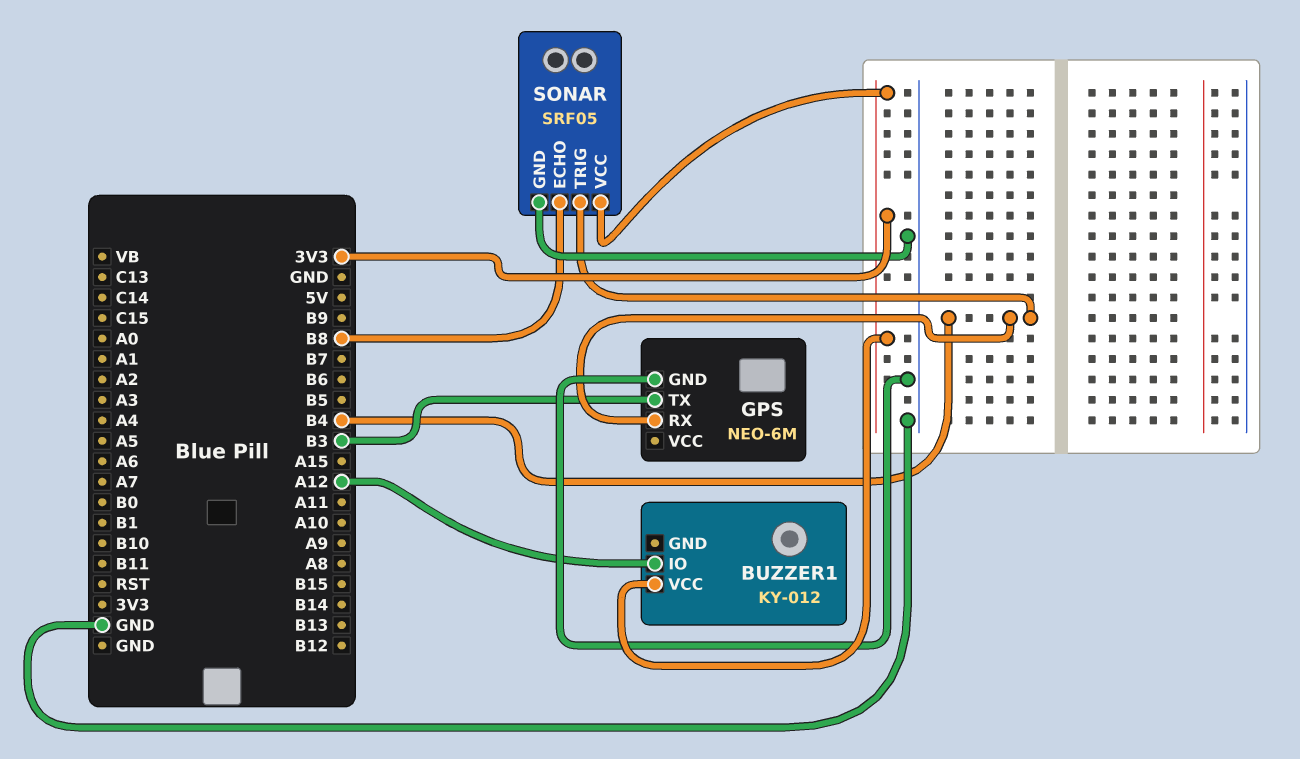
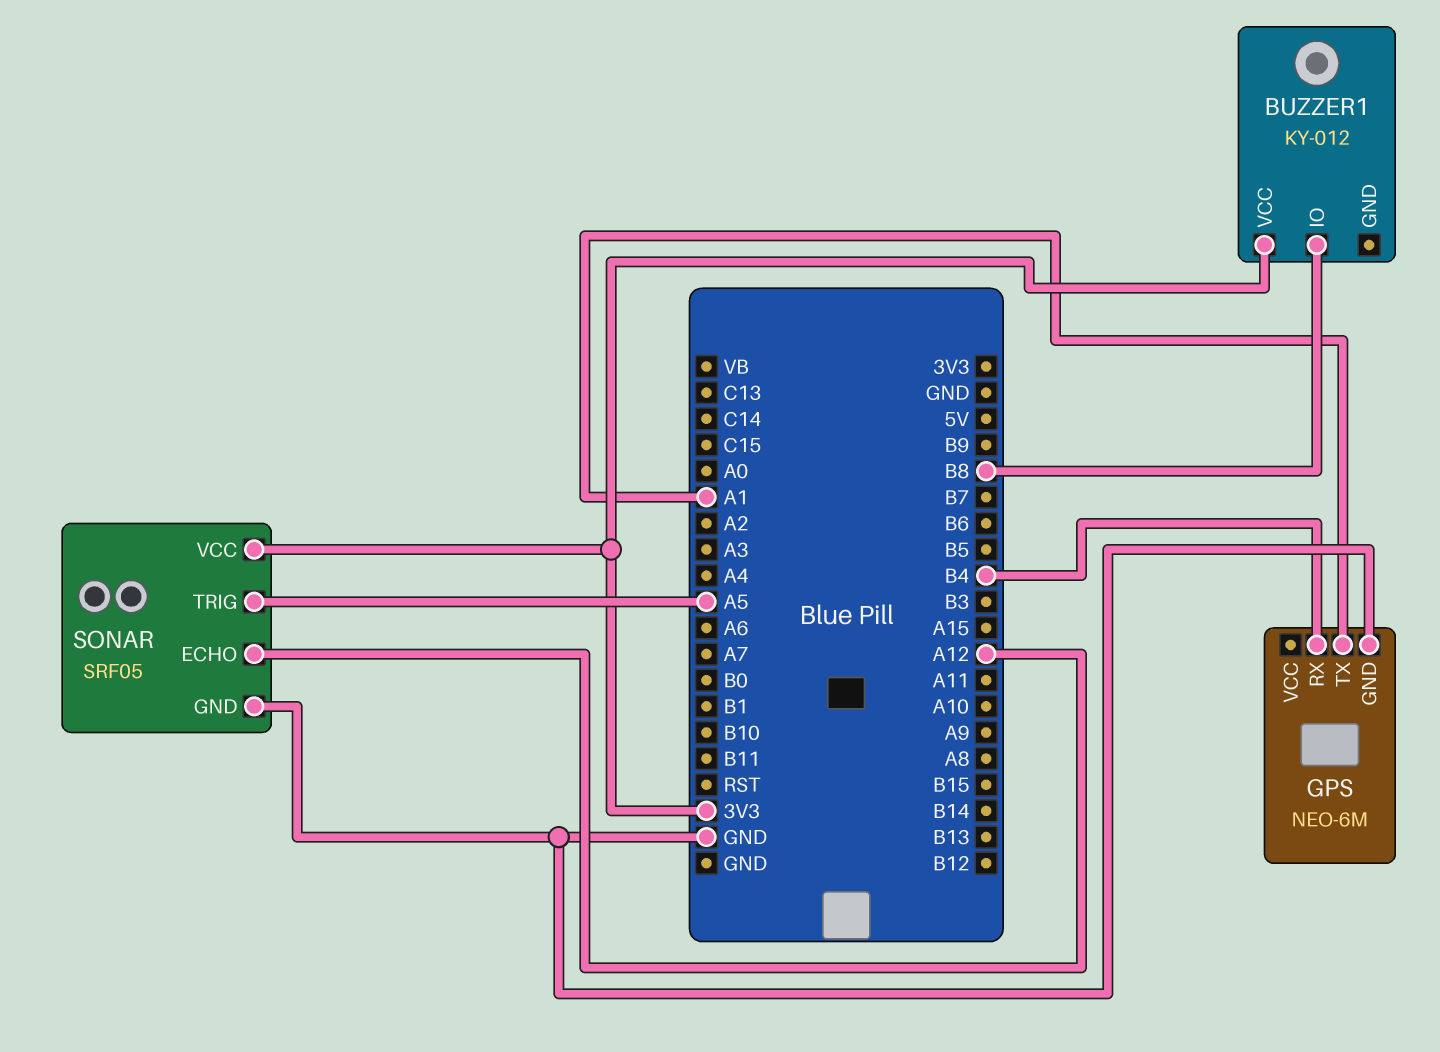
BUZZER1 pin IO: A12 -> B8
GPS pin TX: B3 -> A1
SONAR pin ECHO: B8 -> A12
SONAR pin TRIG: B4 -> A5

